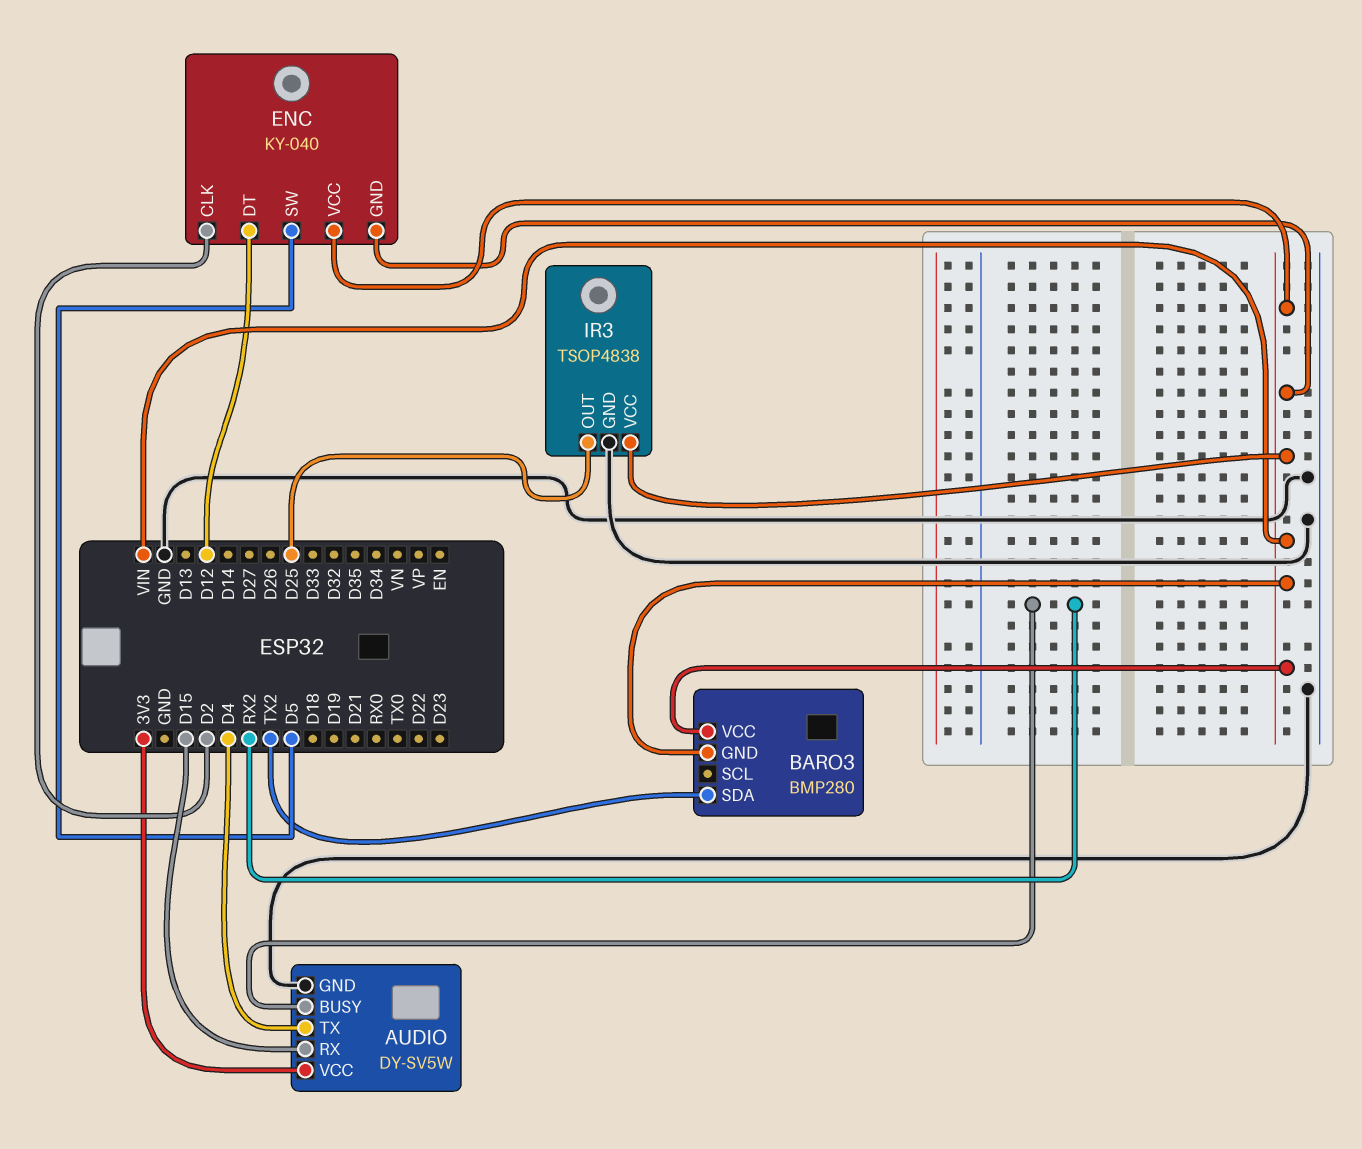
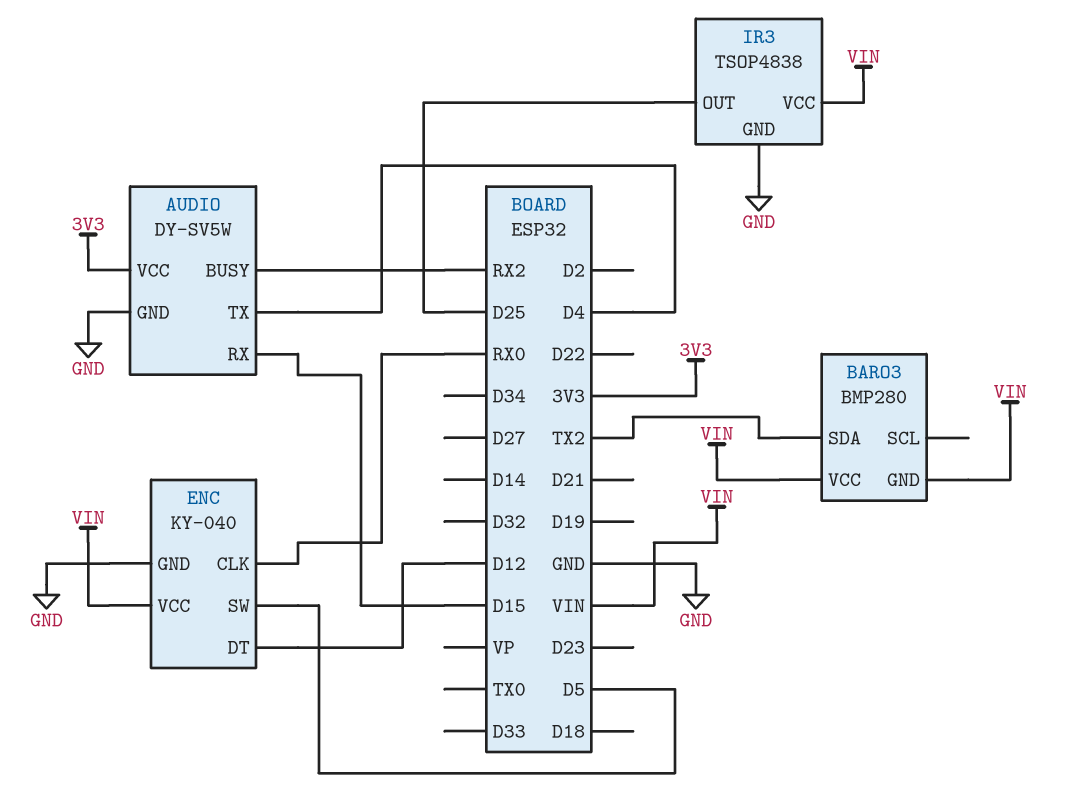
ENC pin CLK: D2 -> RX0
ENC pin GND: VIN -> GND

